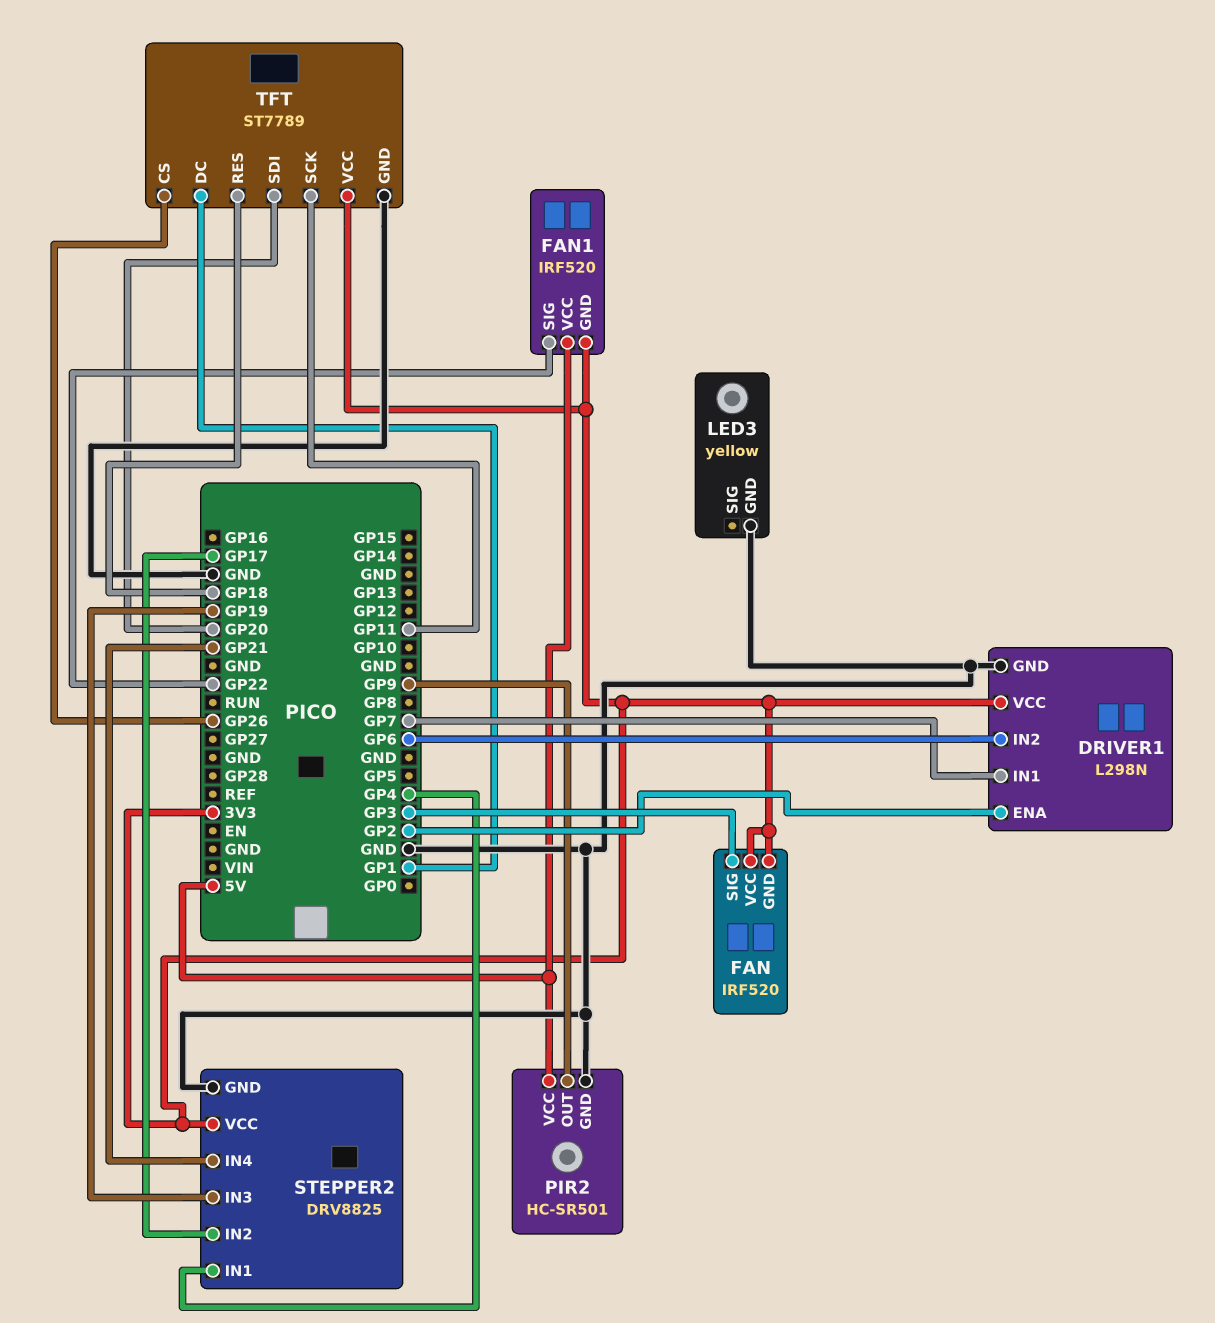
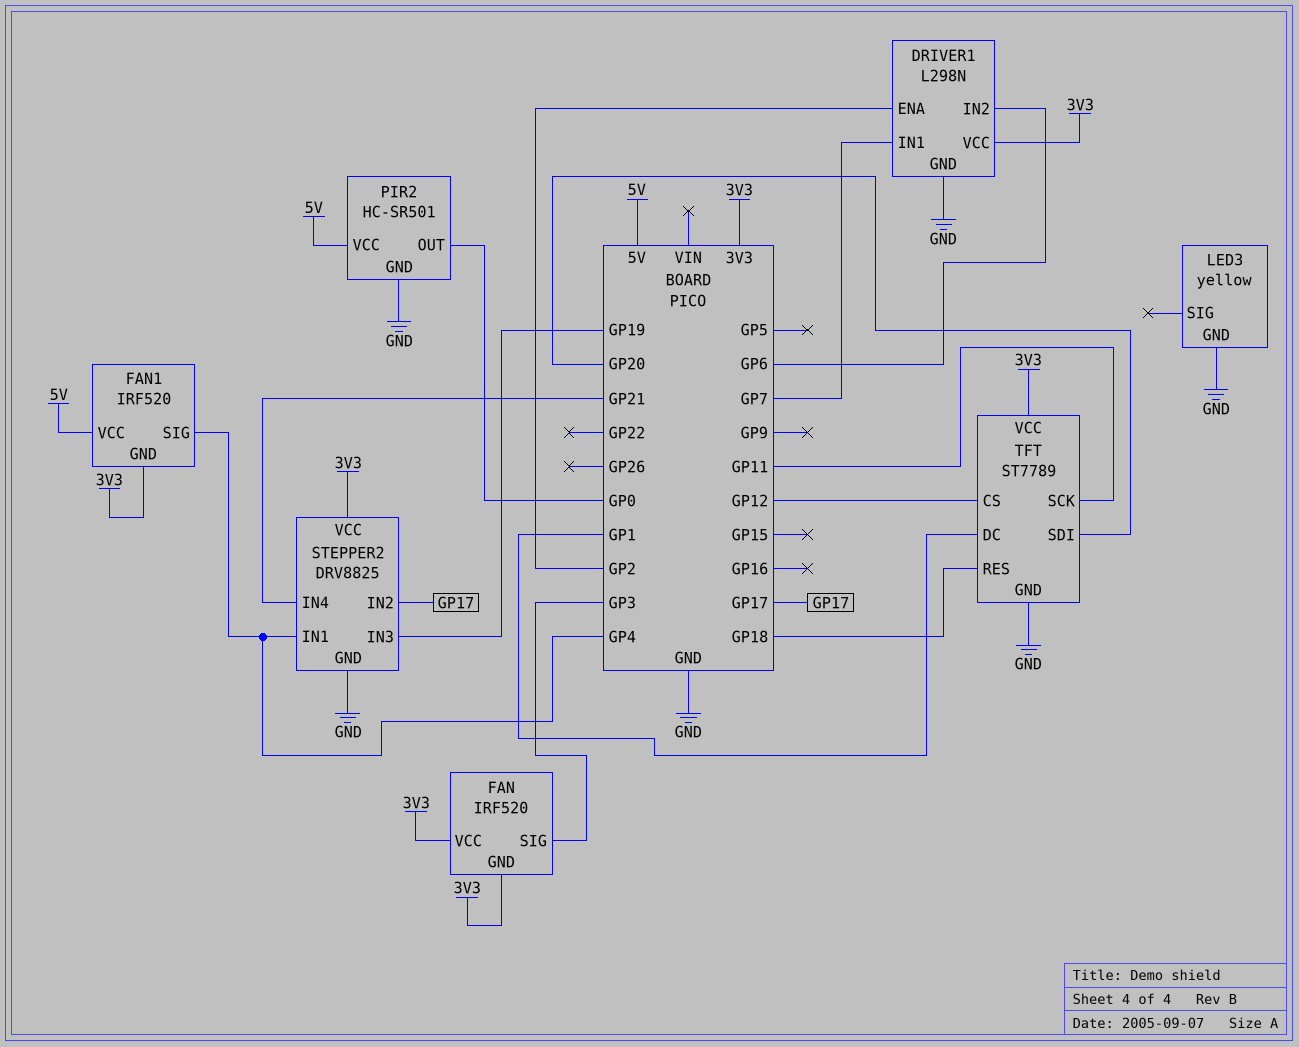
FAN1 pin SIG: GP22 -> GP4
PIR2 pin OUT: GP9 -> GP0
TFT pin CS: GP26 -> GP12

